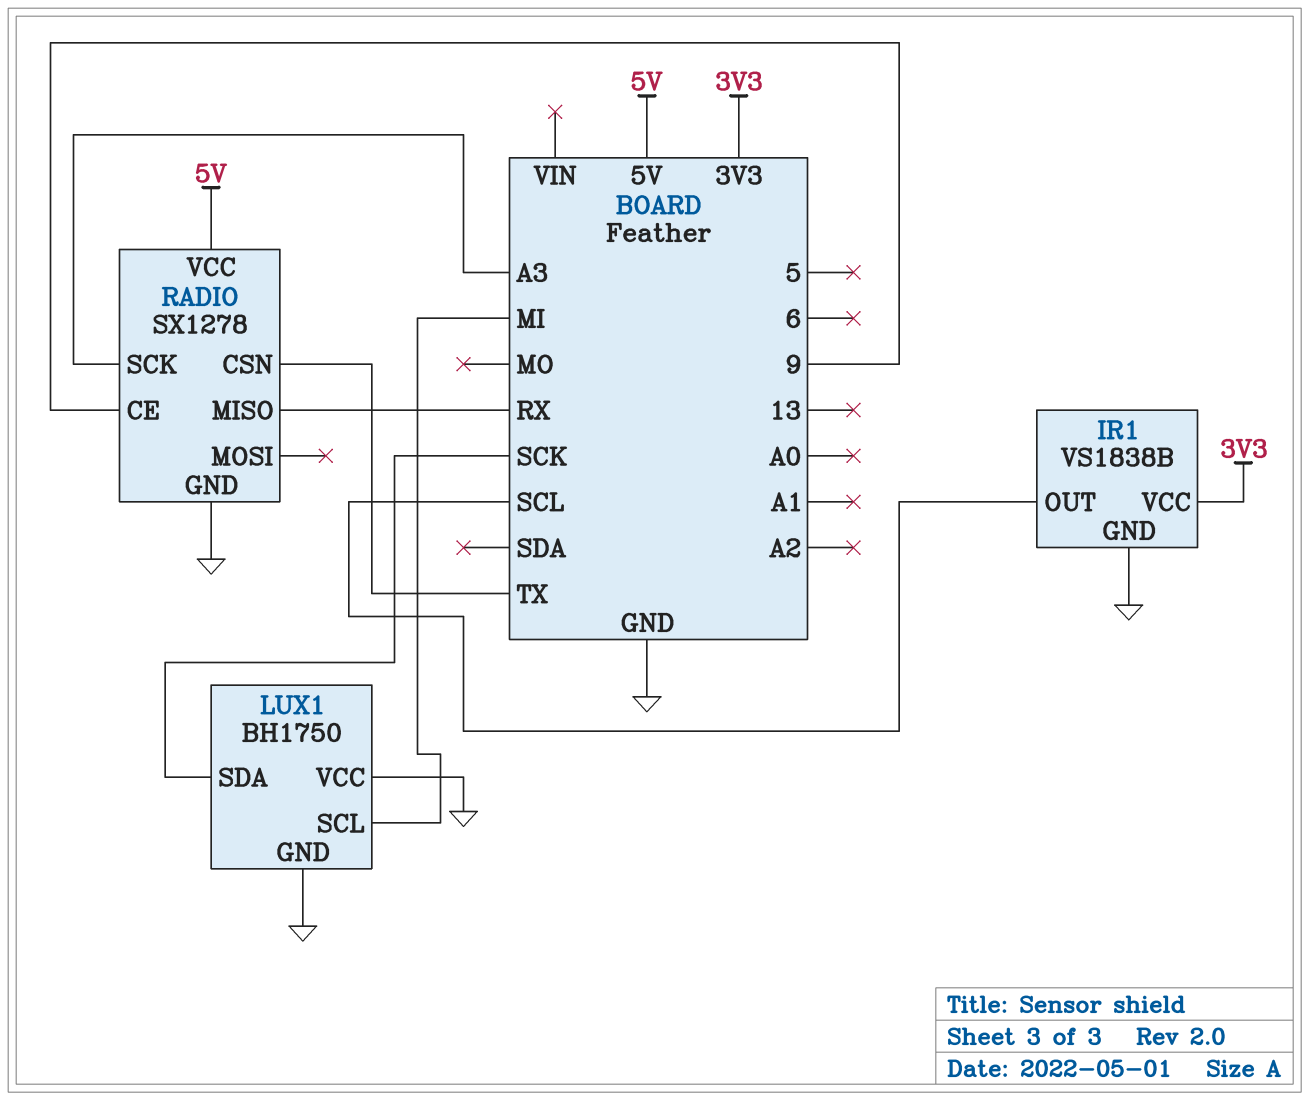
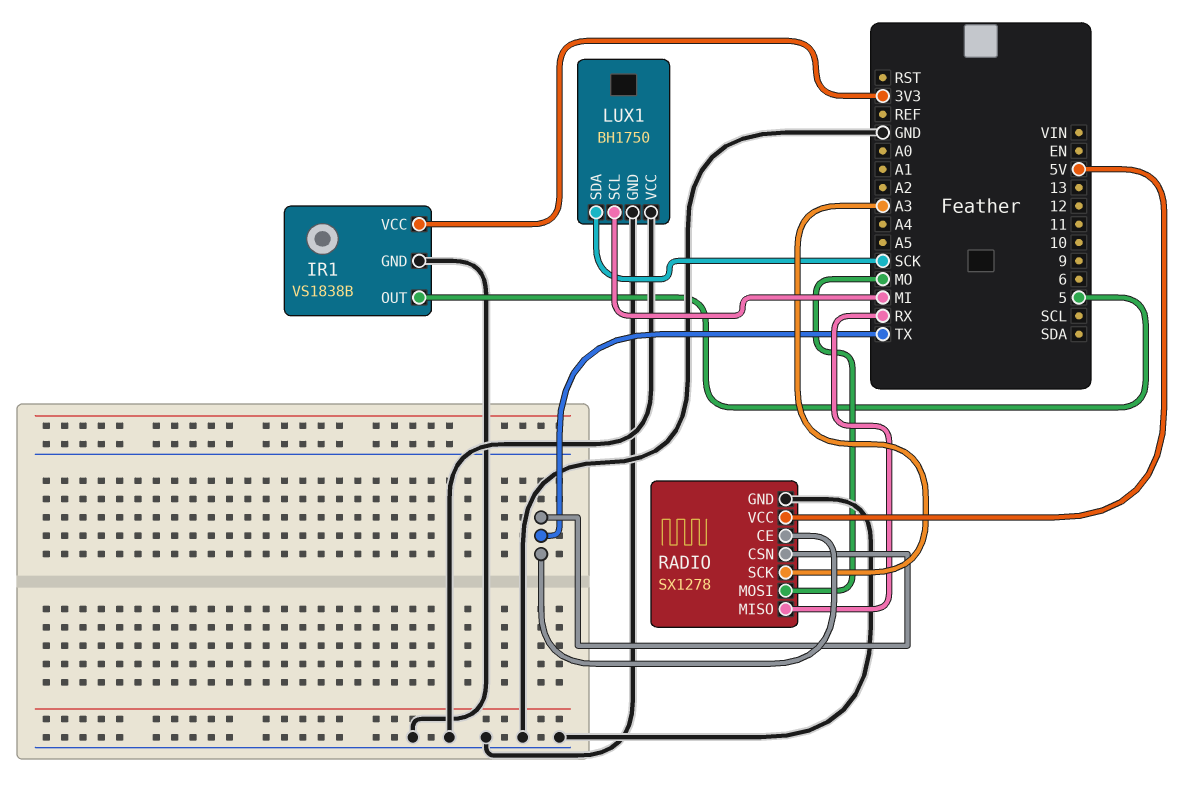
IR1 pin OUT: SCL -> 5
RADIO pin CE: 9 -> TX
RADIO pin MOSI: none -> MO

